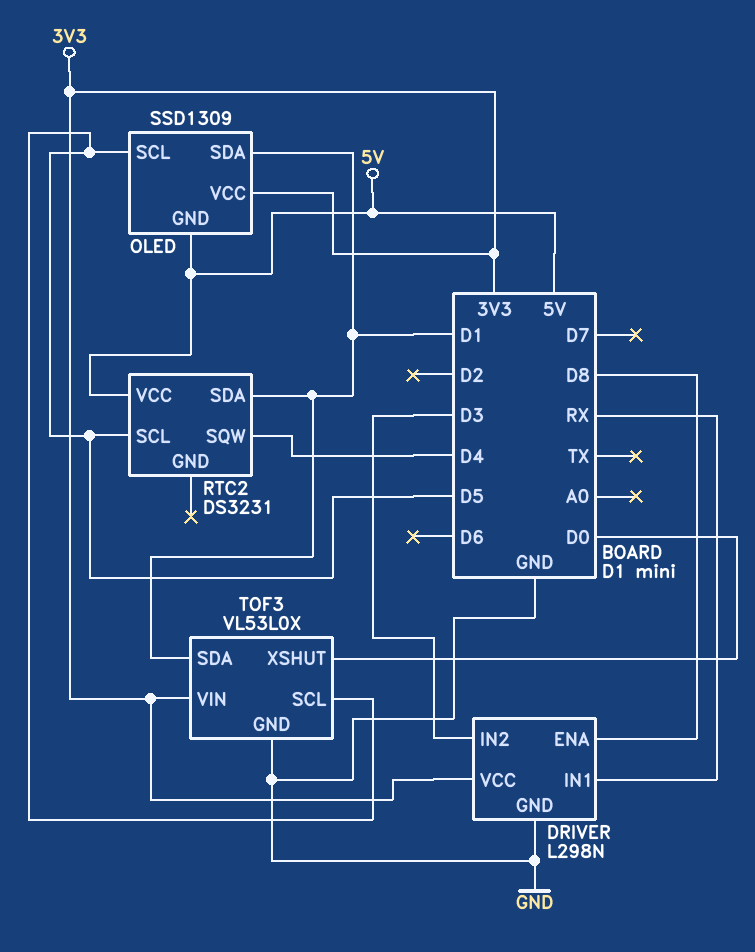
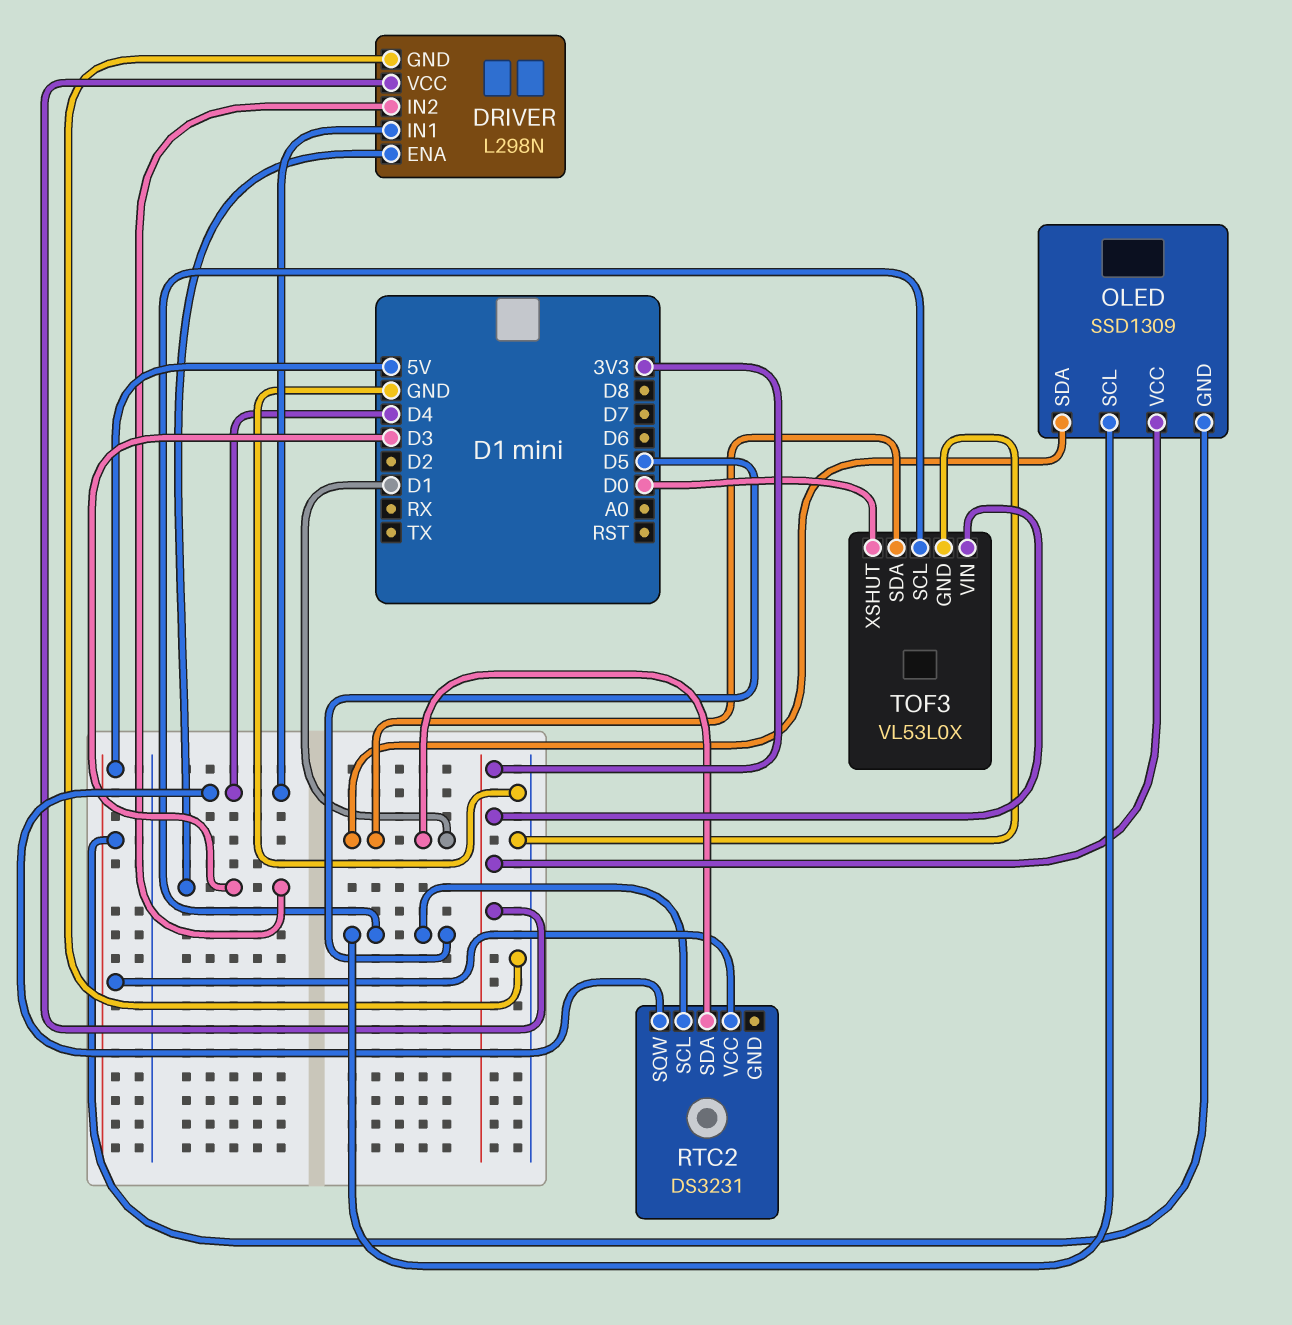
DRIVER pin ENA: D8 -> D3
DRIVER pin IN1: RX -> D4

